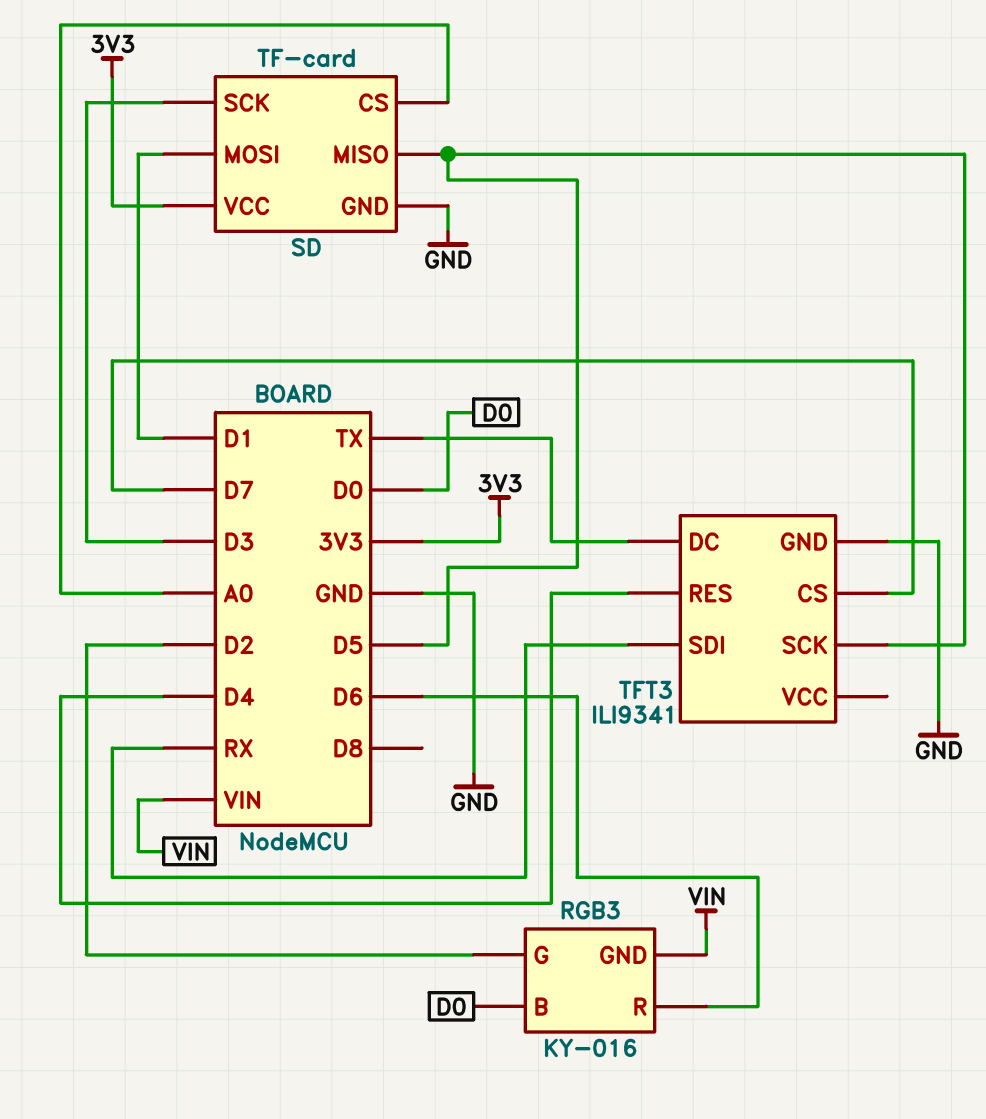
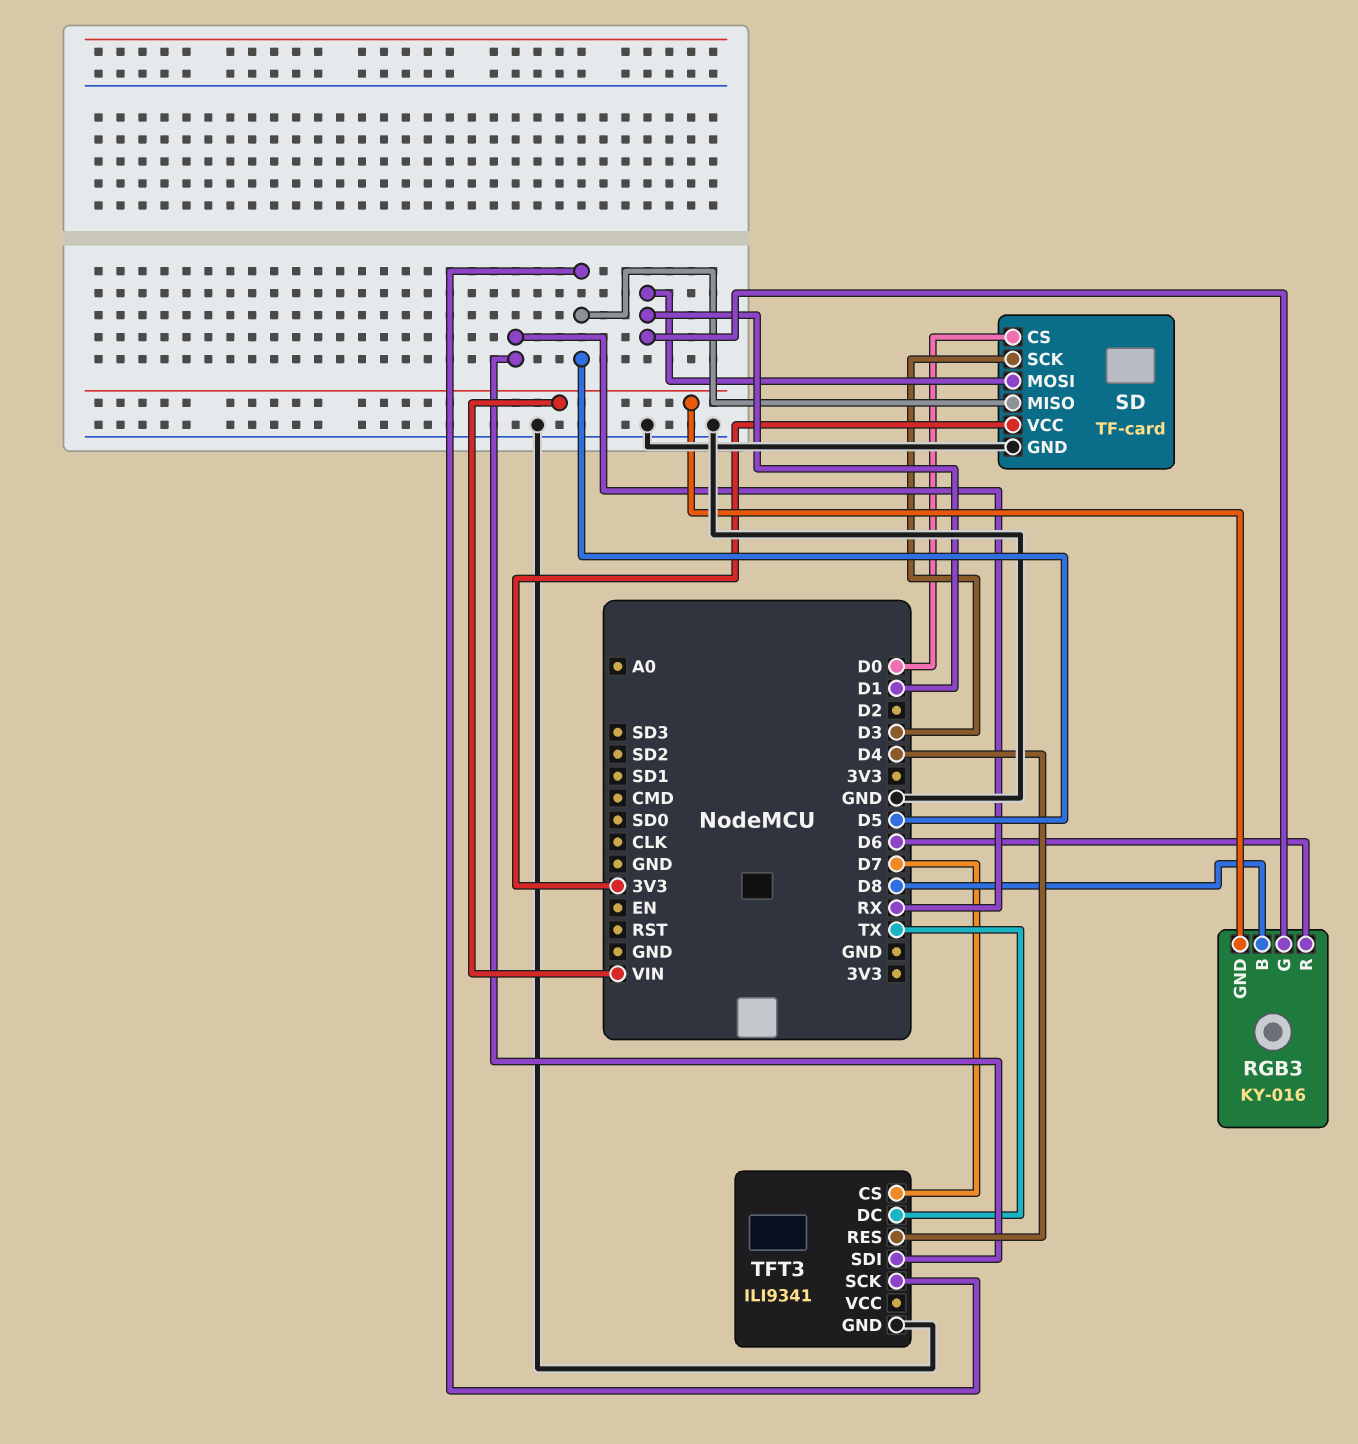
RGB3 pin B: D0 -> D8
RGB3 pin G: D2 -> D1
SD pin CS: A0 -> D0

